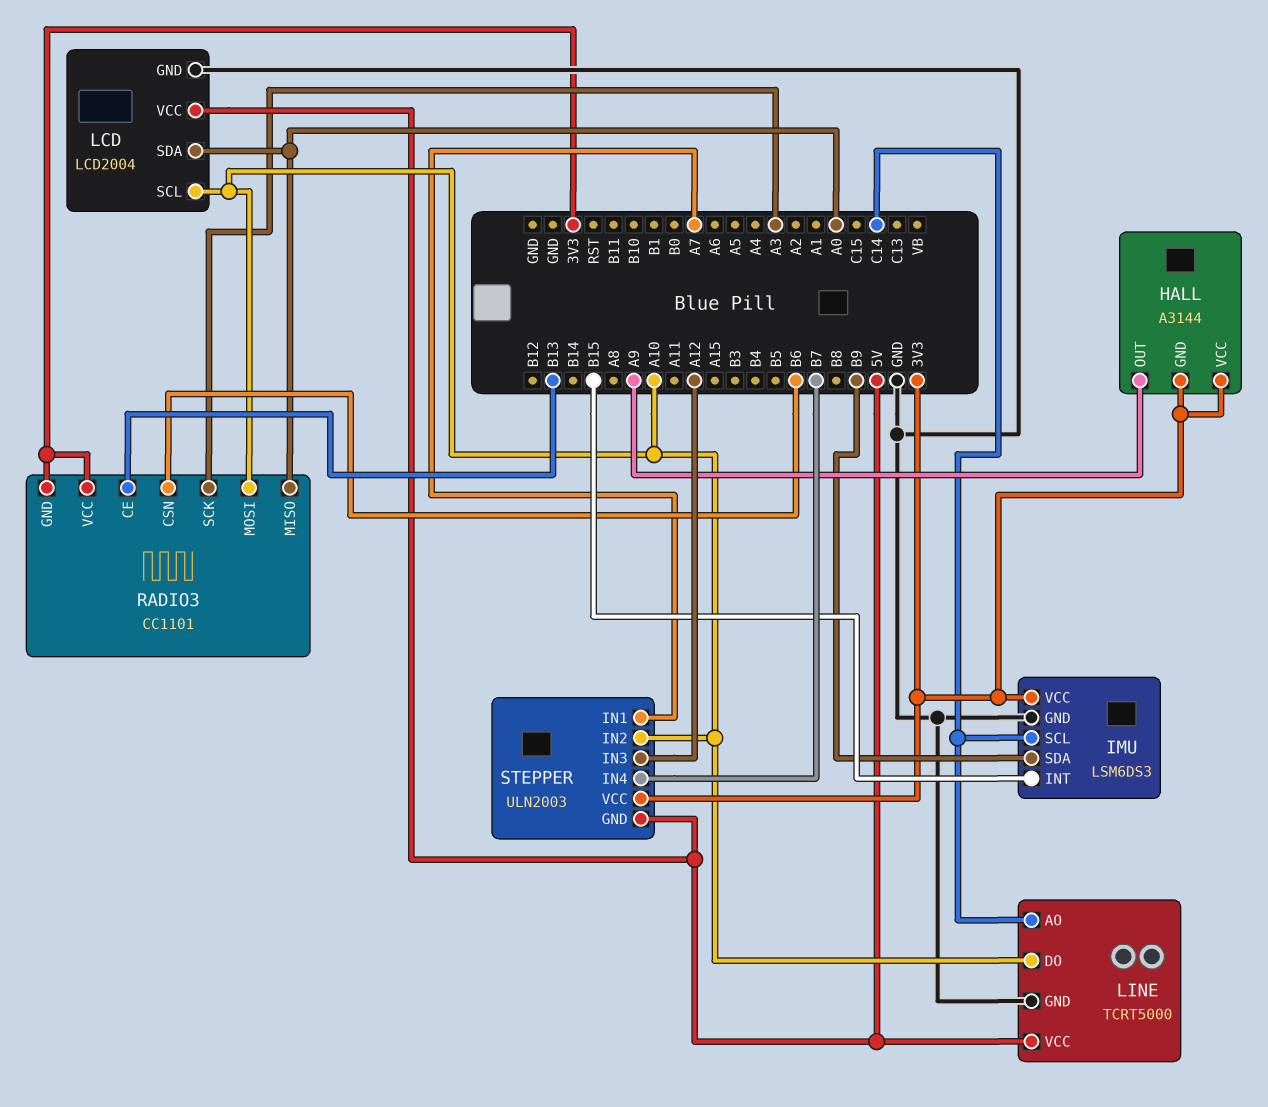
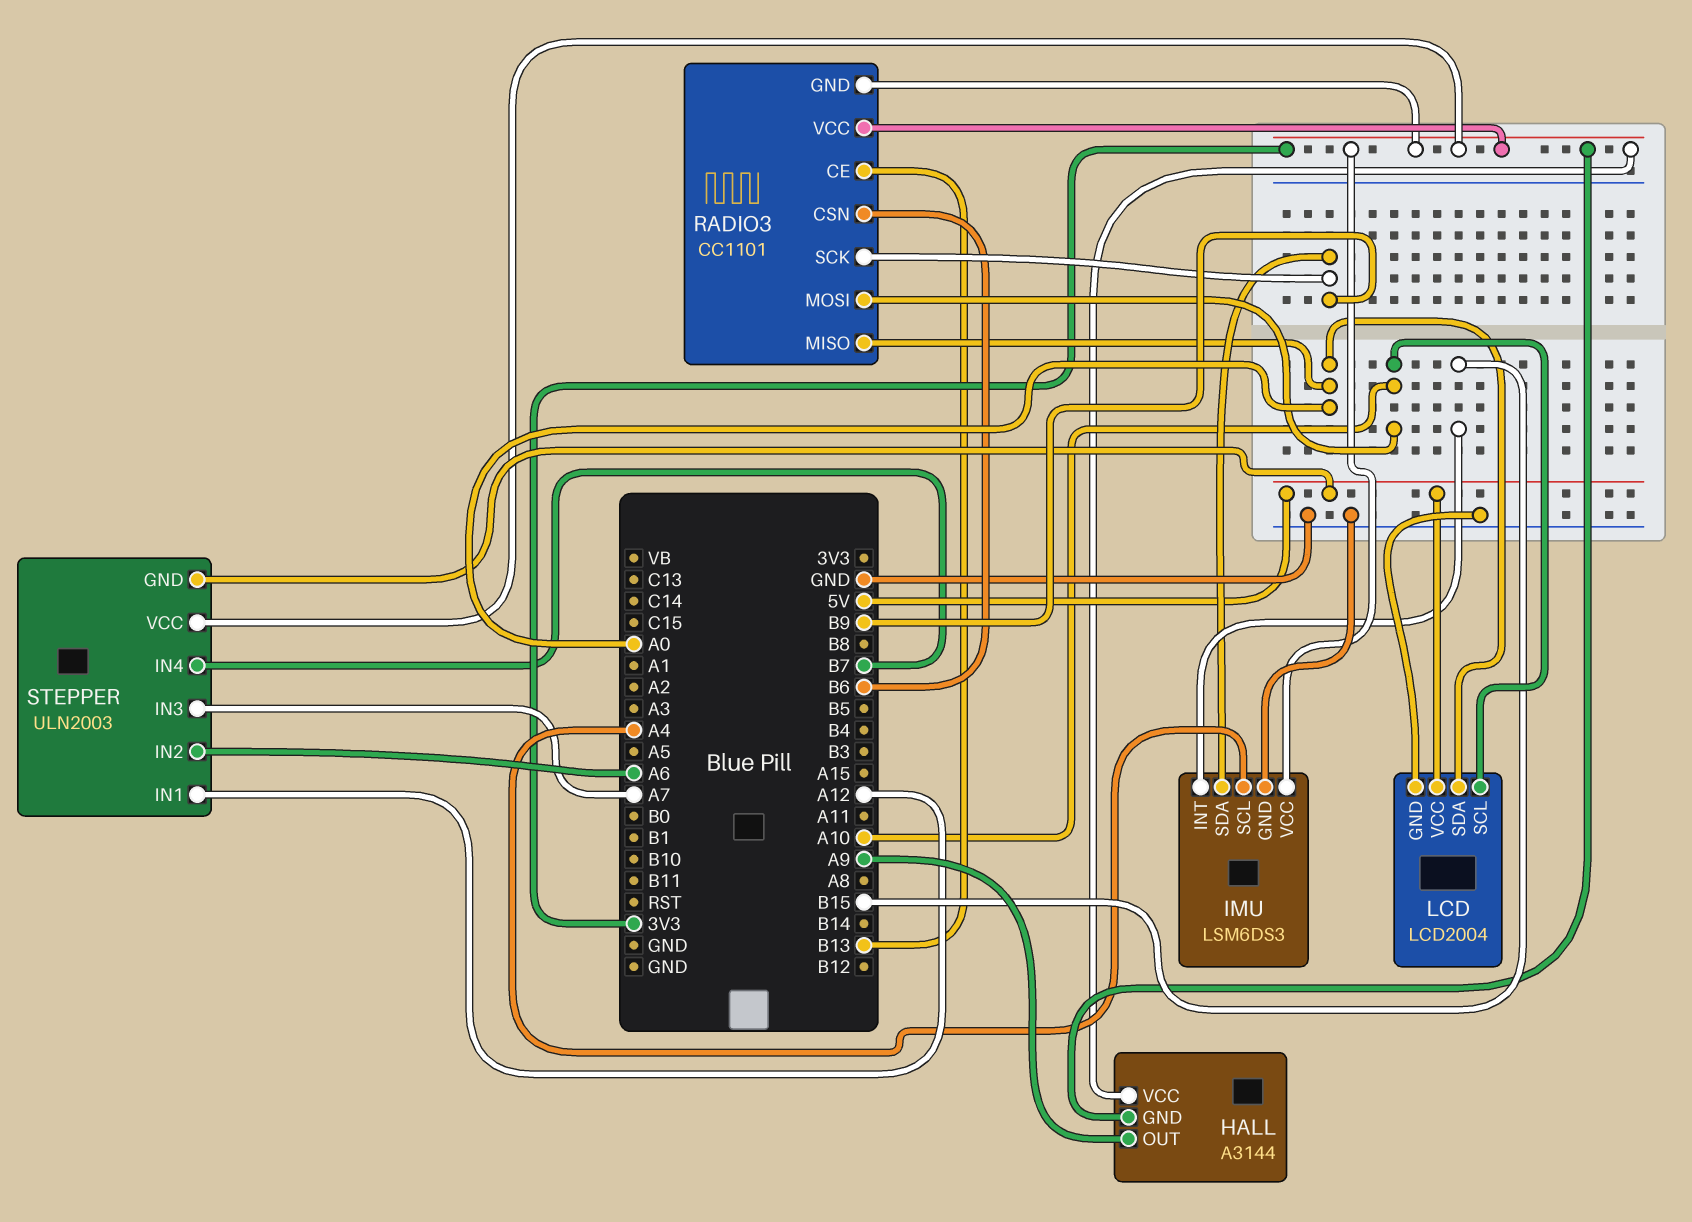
IMU pin SCL: C14 -> A4
LINE: TCRT5000 -> none
LINE pin AO: C14 -> none
LINE pin DO: A10 -> none
LINE pin GND: GND -> none
LINE pin VCC: 5V -> none
RADIO3 pin SCK: A3 -> B9
STEPPER pin IN1: A7 -> A12
STEPPER pin IN2: A10 -> A6
STEPPER pin IN3: A12 -> A7

